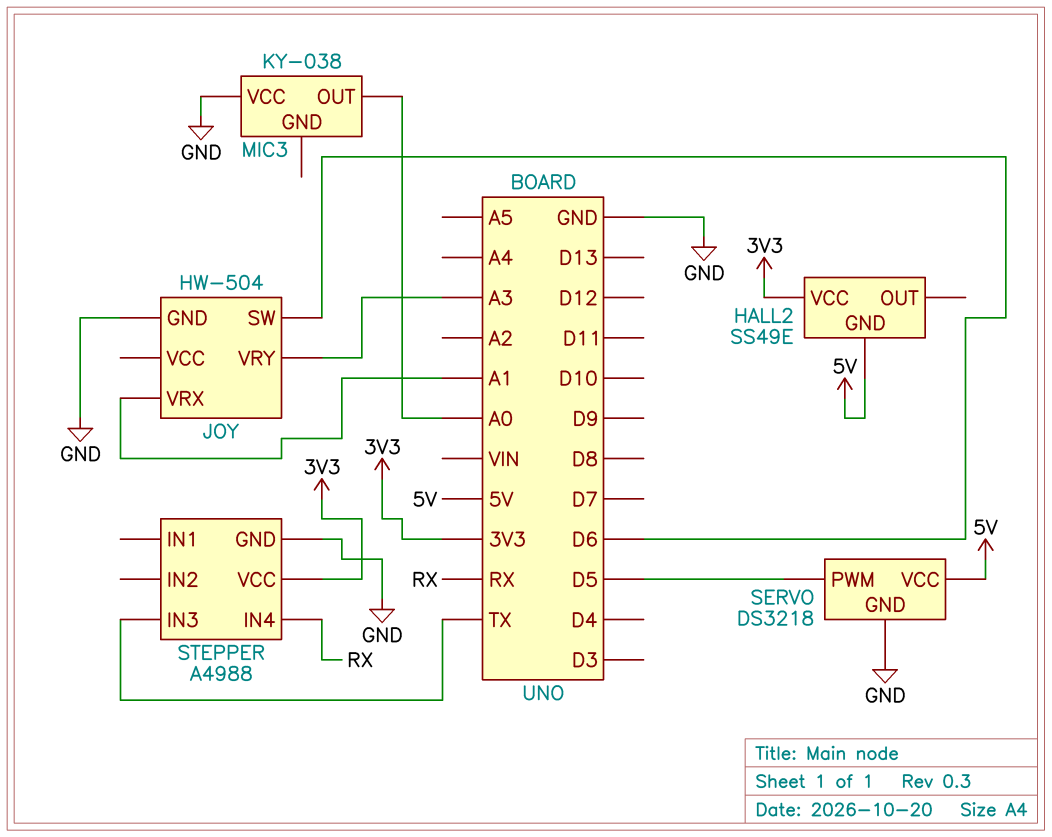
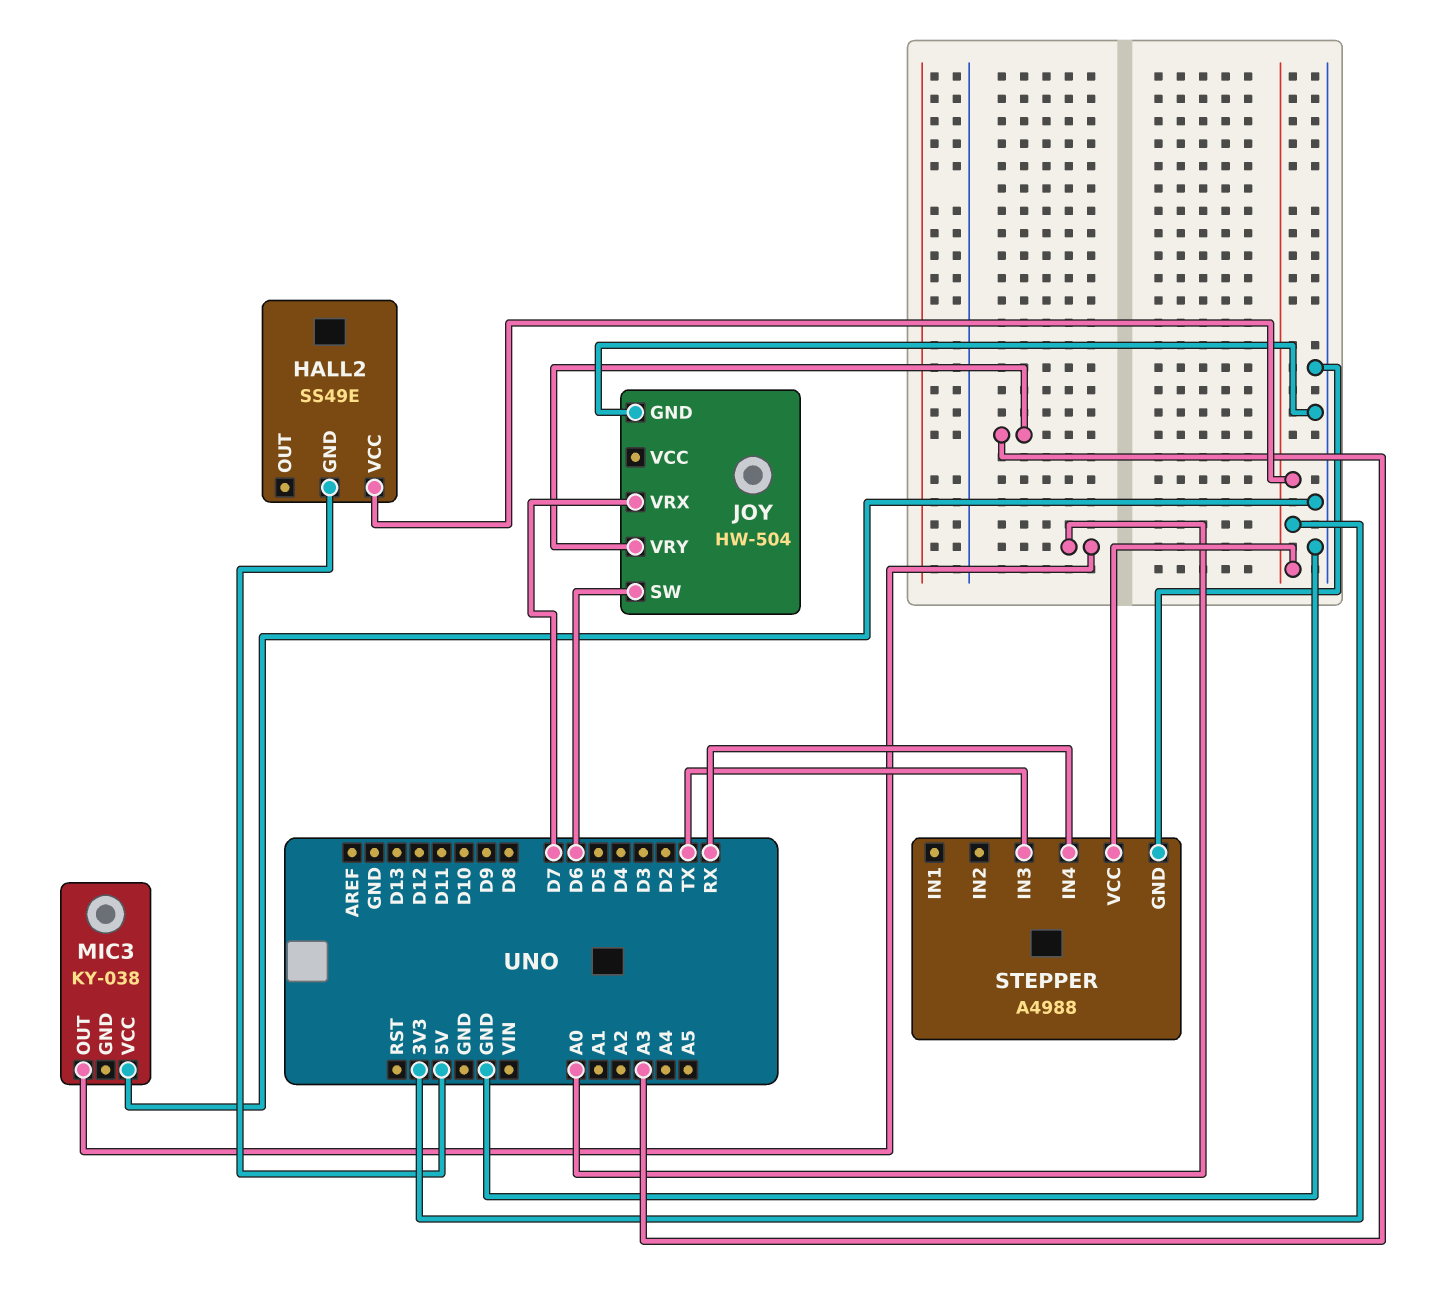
JOY pin VRX: A1 -> D7
SERVO: DS3218 -> none
SERVO pin GND: GND -> none
SERVO pin PWM: D5 -> none
SERVO pin VCC: 5V -> none

